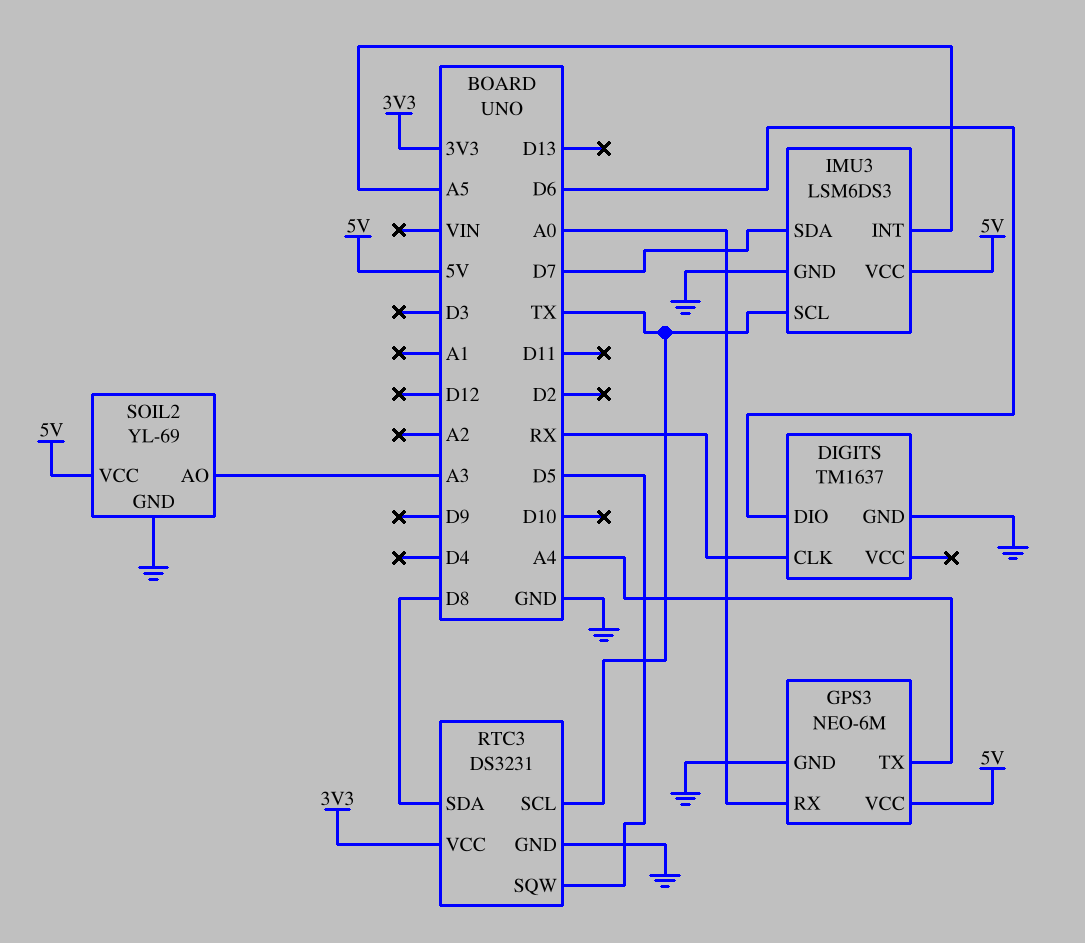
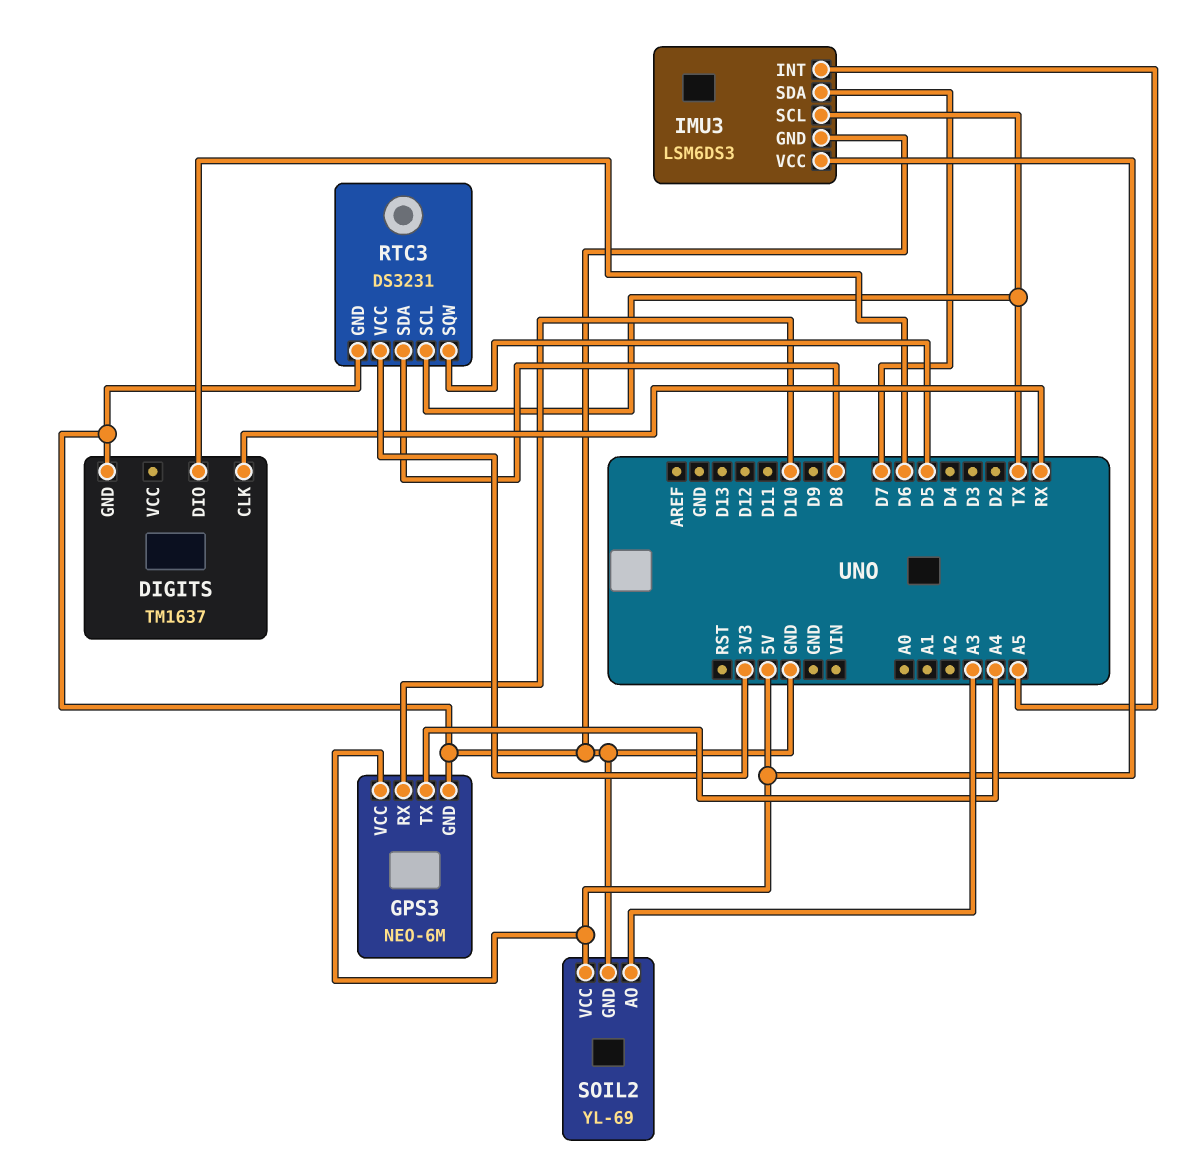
GPS3 pin RX: A0 -> D10

